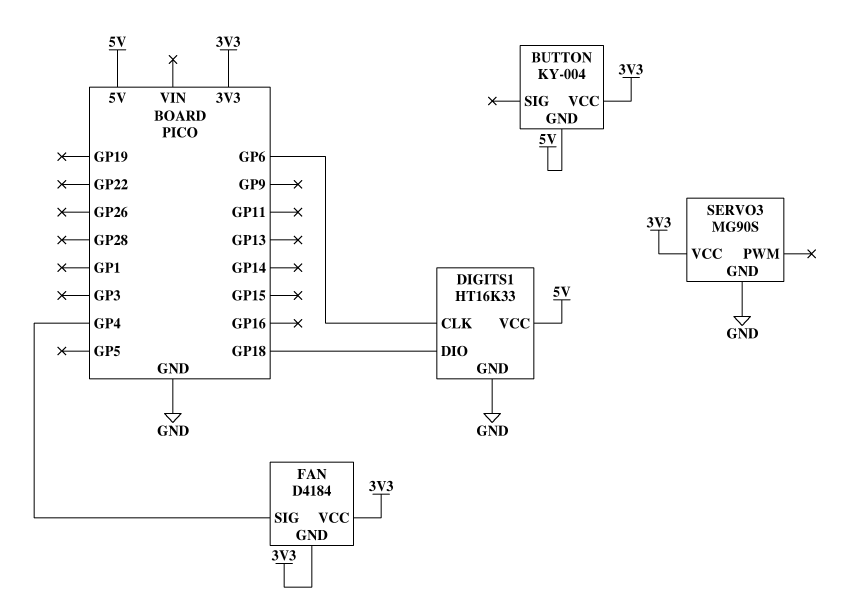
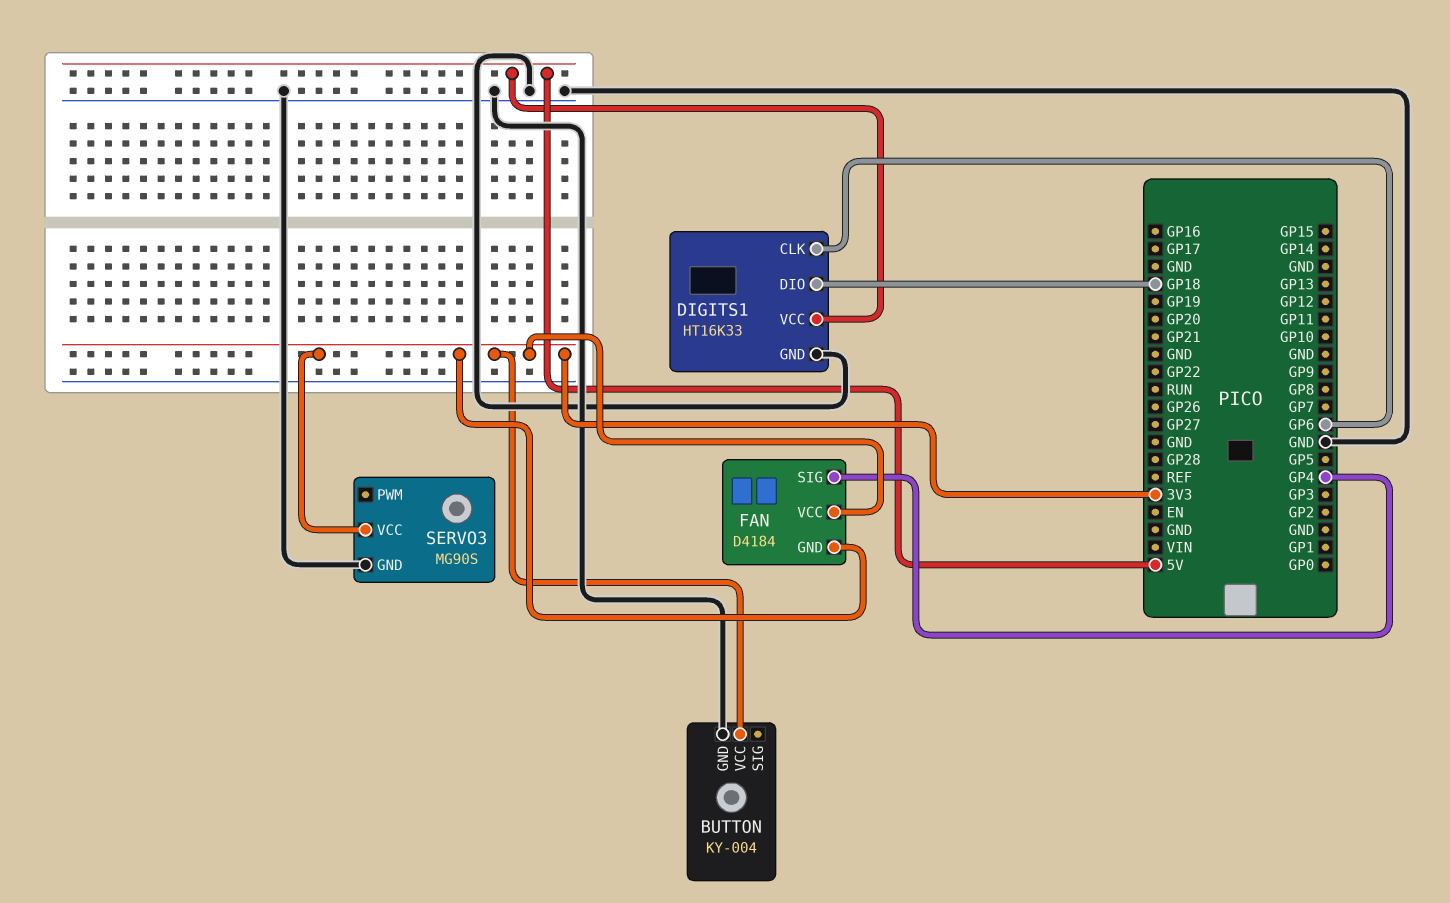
BUTTON pin GND: 5V -> GND

